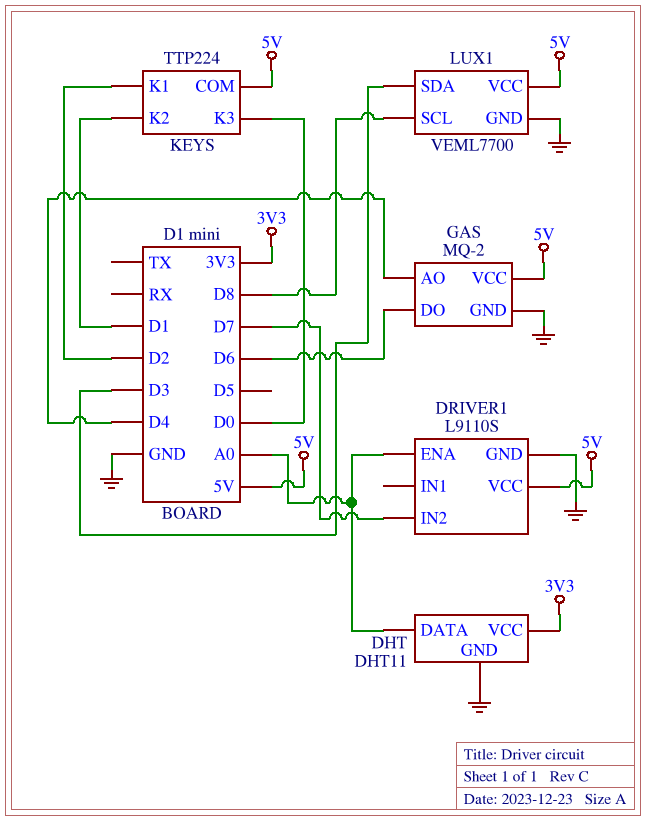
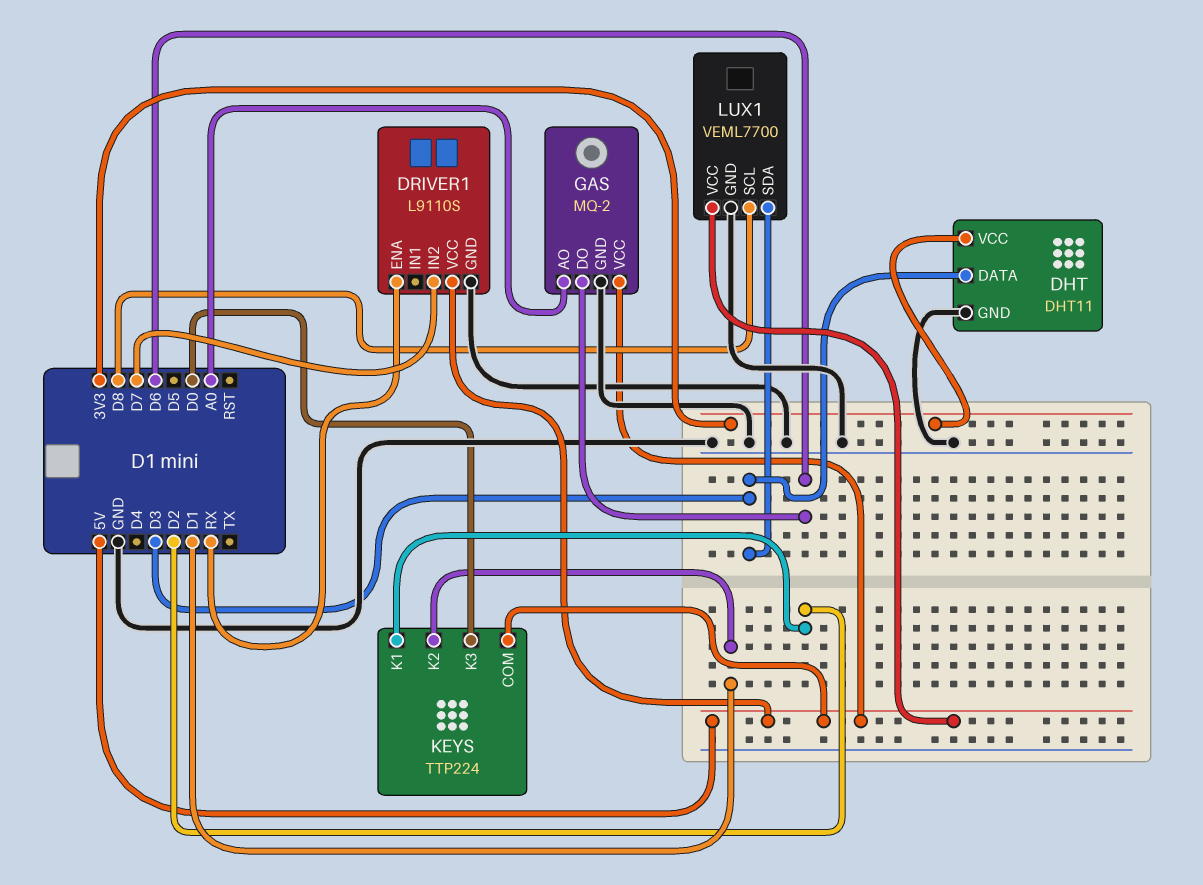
DHT pin DATA: A0 -> D3
DRIVER1 pin ENA: A0 -> RX
GAS pin AO: D4 -> A0

